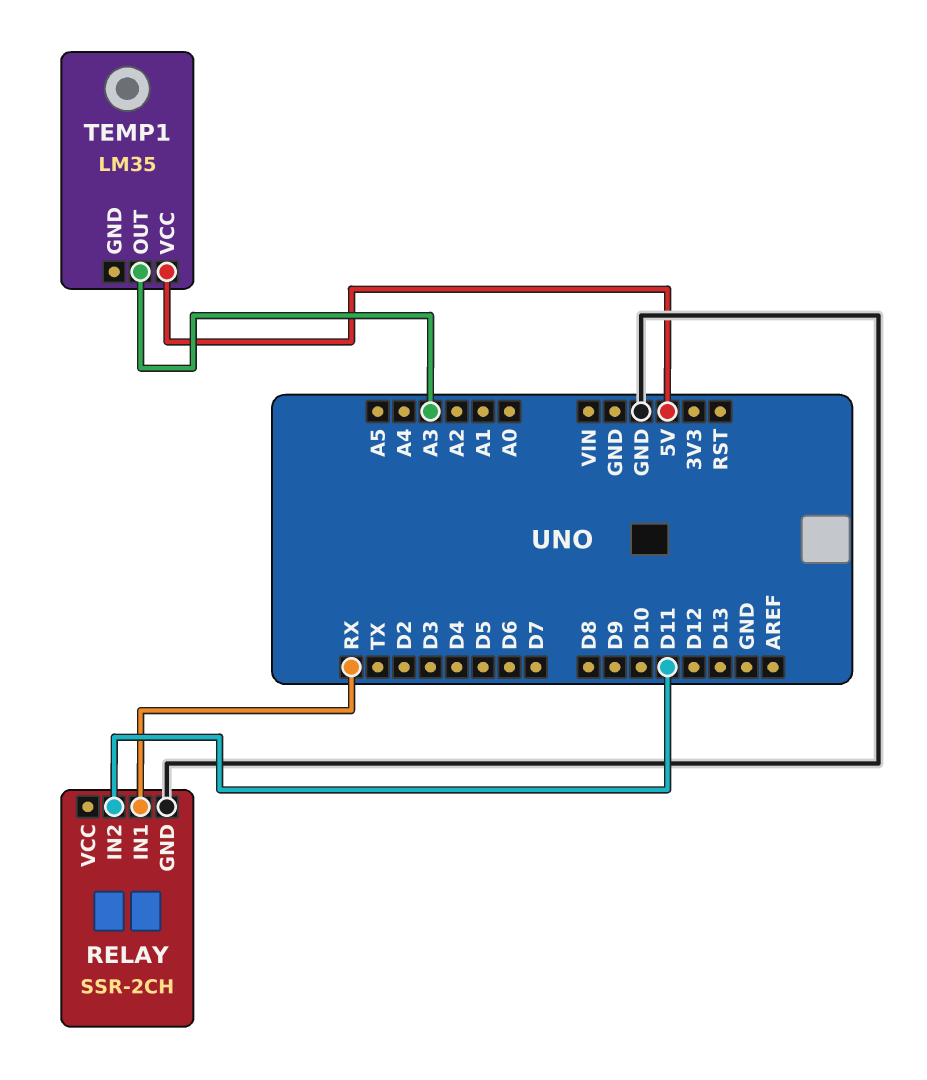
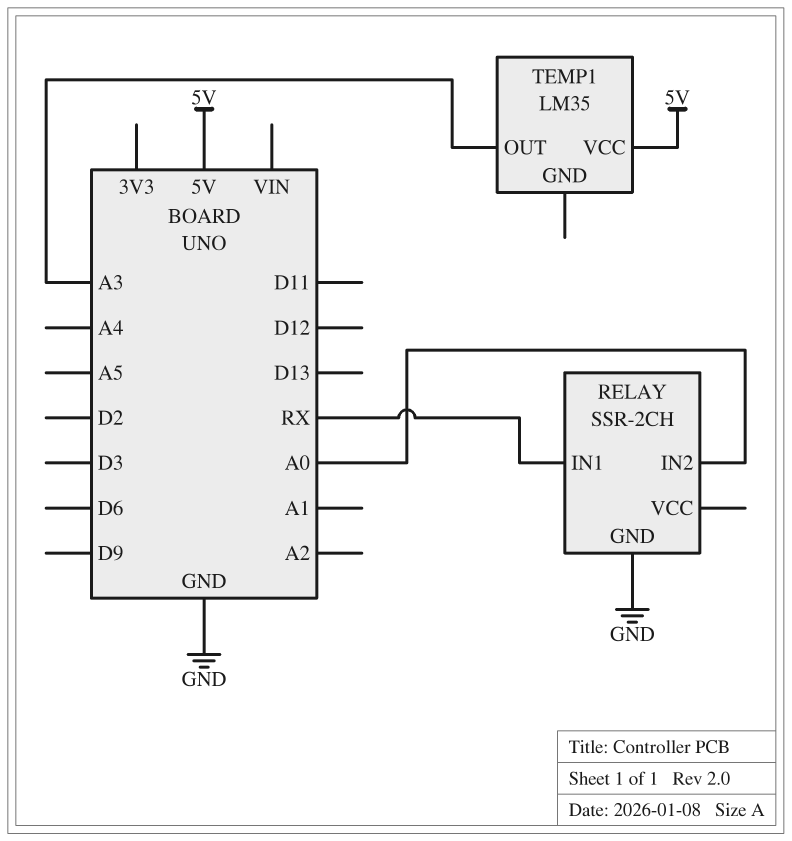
RELAY pin IN2: D11 -> A0

